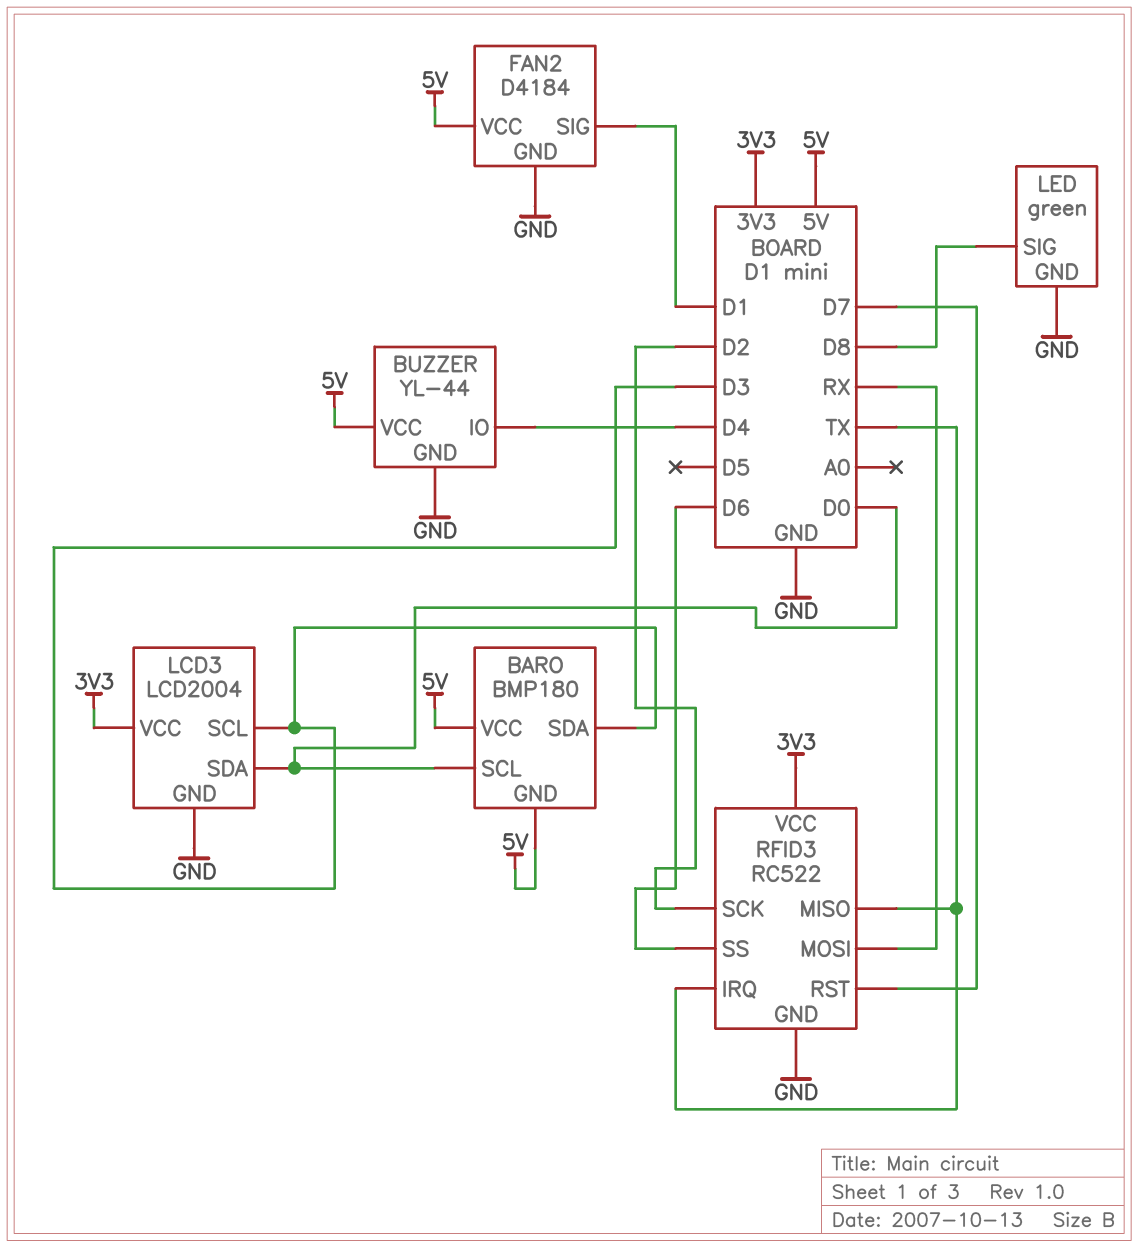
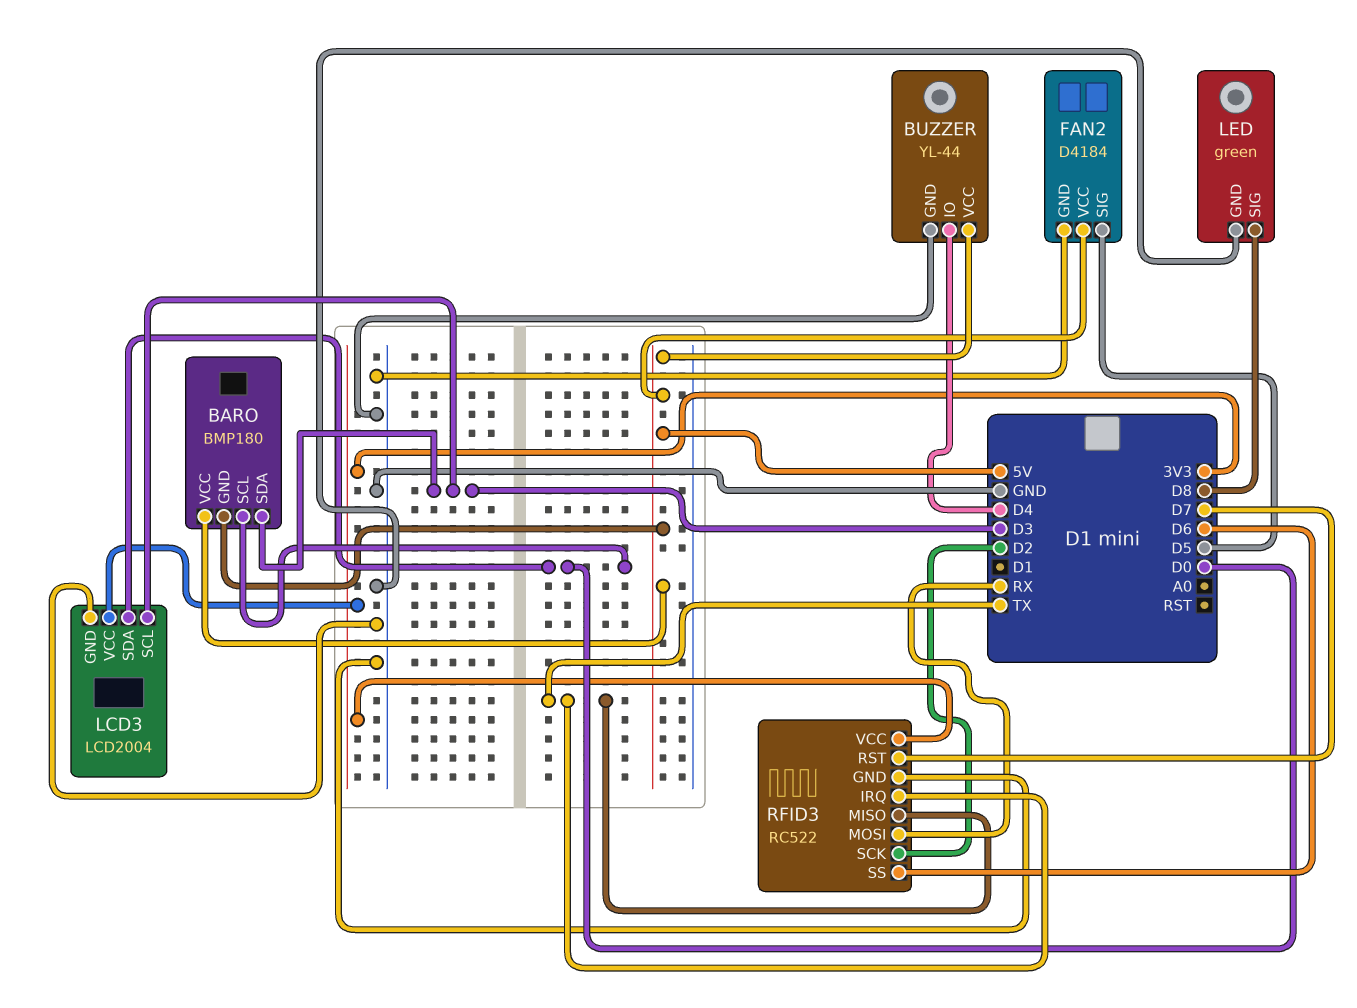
FAN2 pin SIG: D1 -> D5

